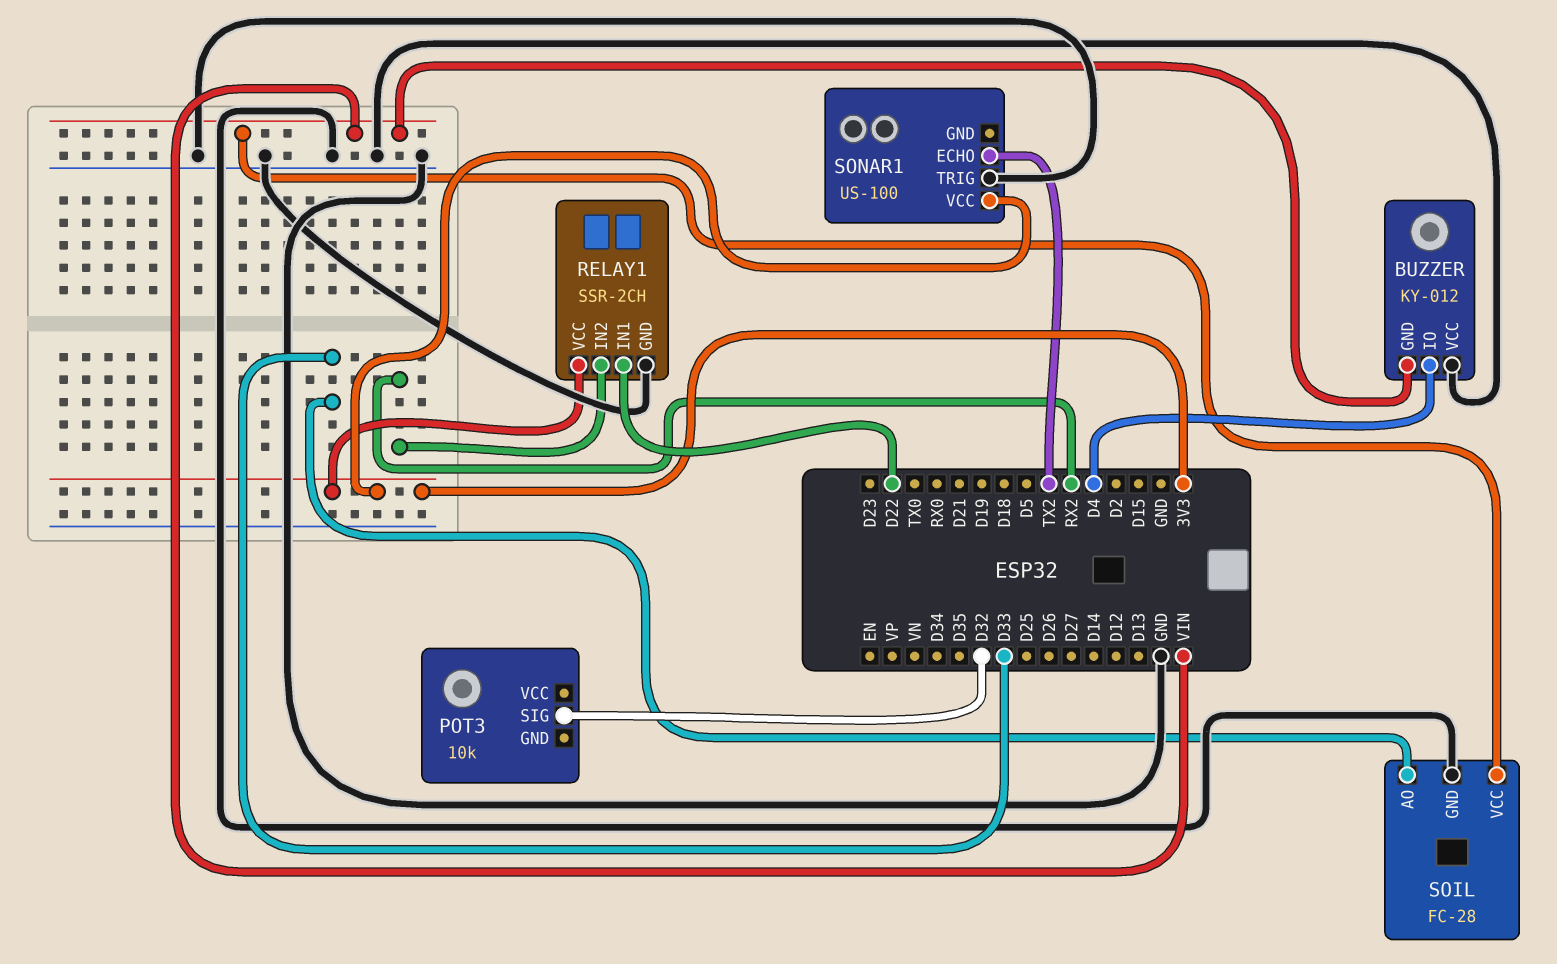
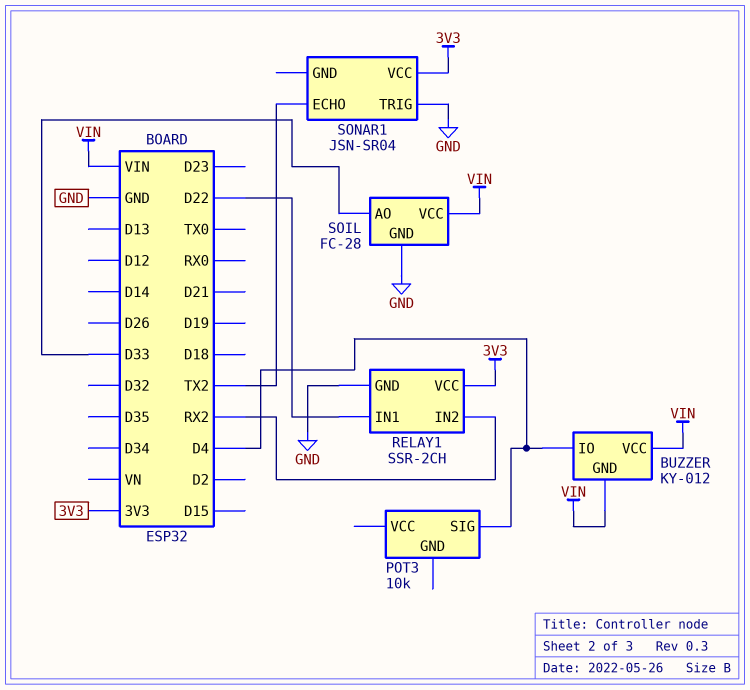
BUZZER pin VCC: GND -> VIN
POT3 pin SIG: D32 -> D4
SONAR1: US-100 -> JSN-SR04

